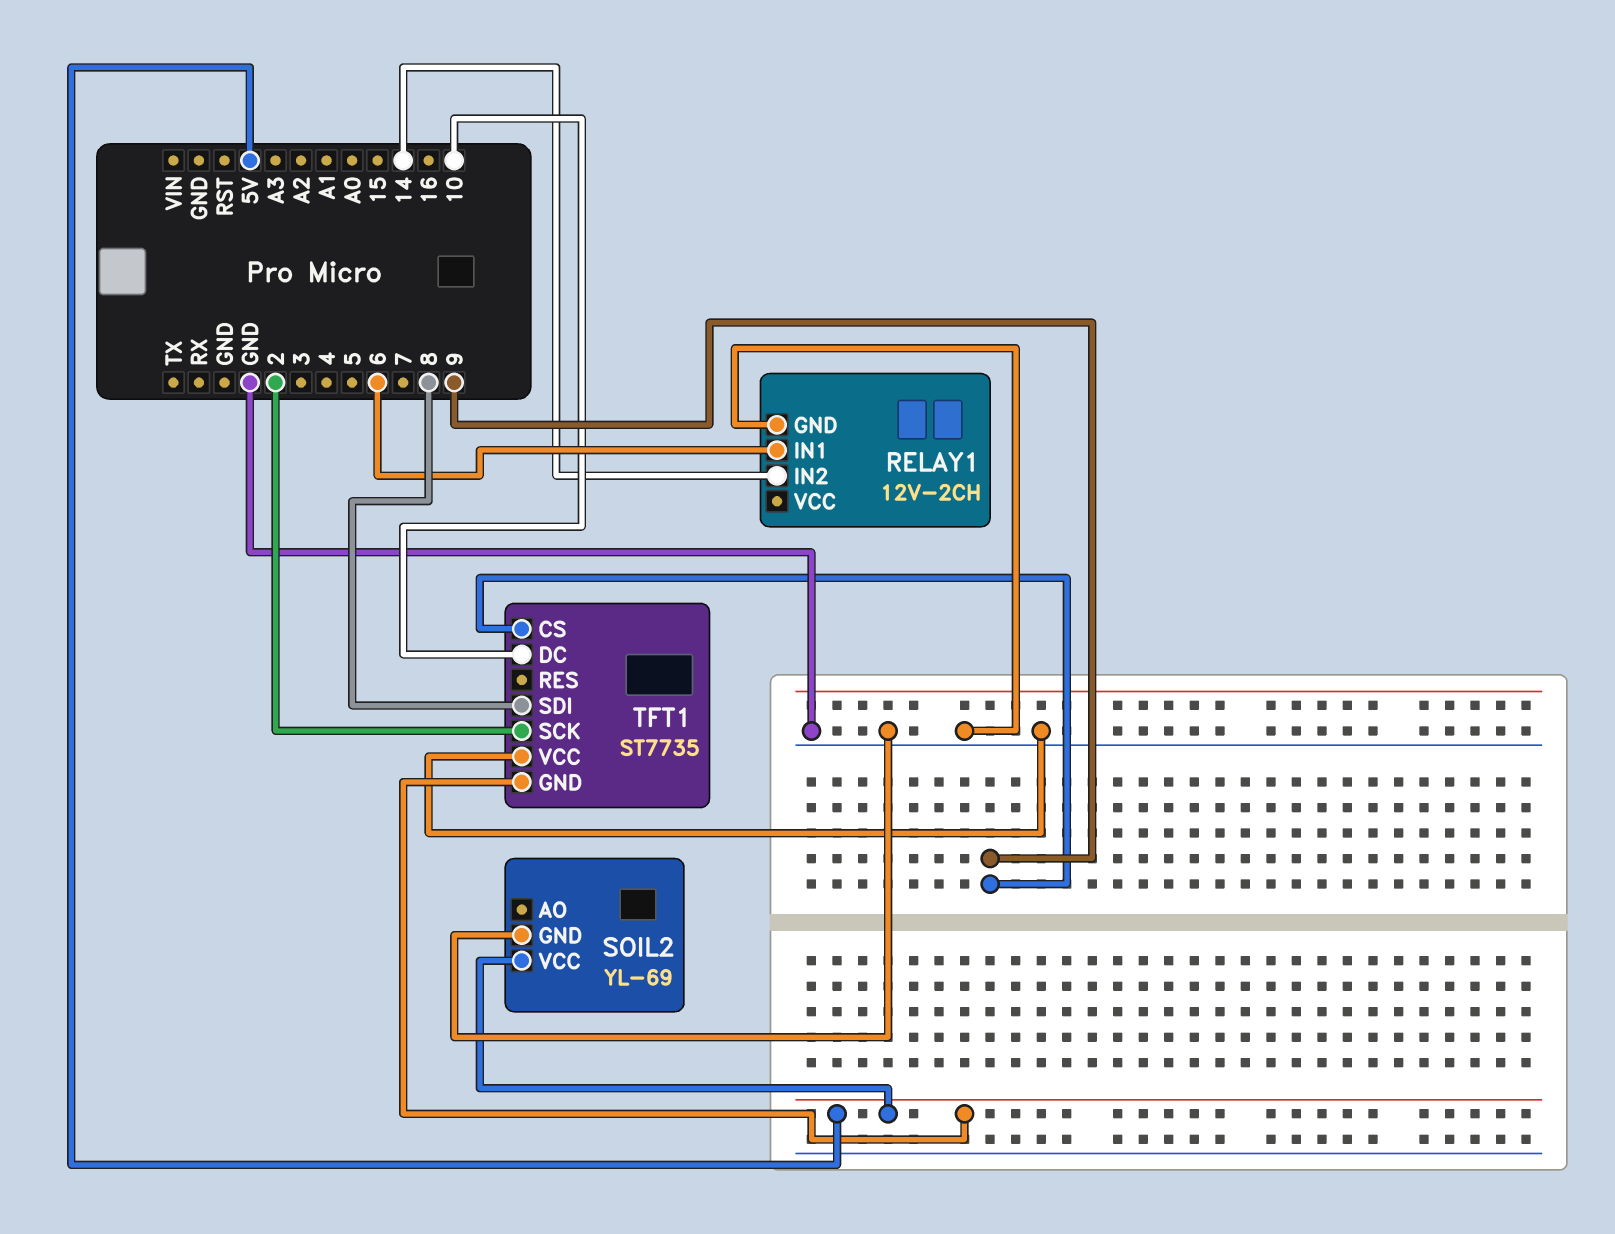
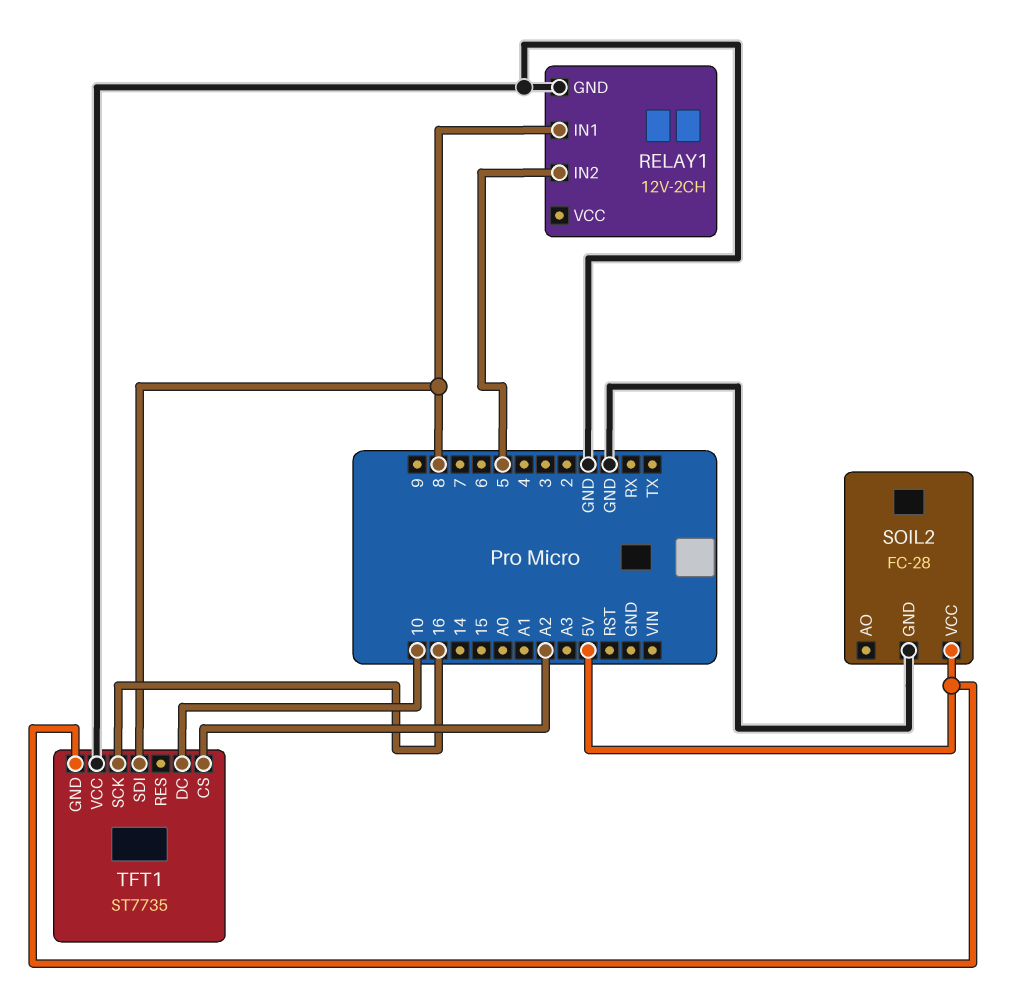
RELAY1 pin IN1: 6 -> 8
RELAY1 pin IN2: 14 -> 5
SOIL2: YL-69 -> FC-28
TFT1 pin CS: 9 -> A2
TFT1 pin SCK: 2 -> 16

